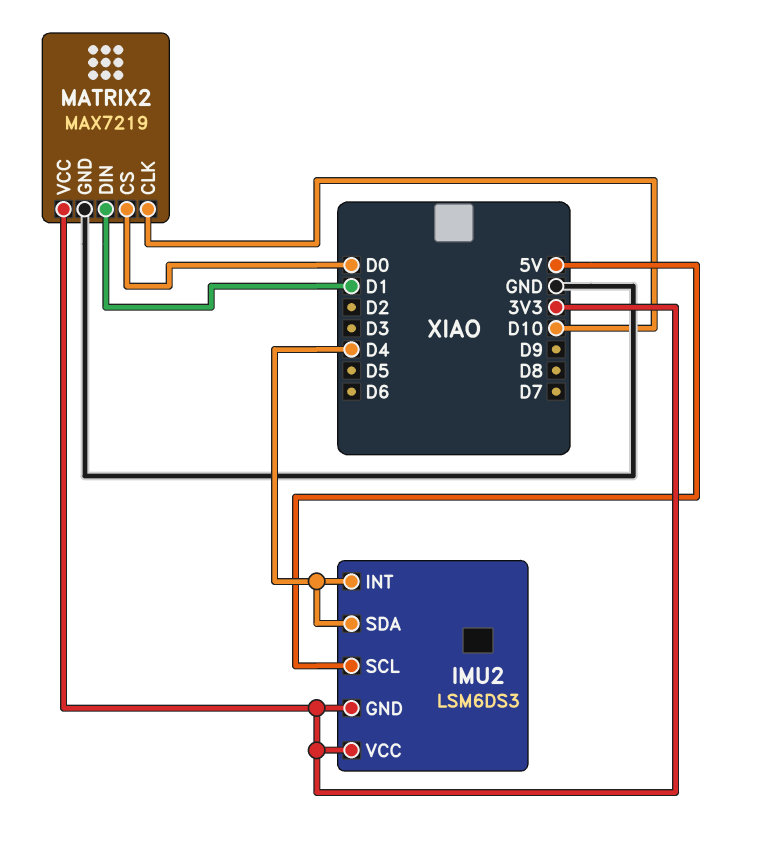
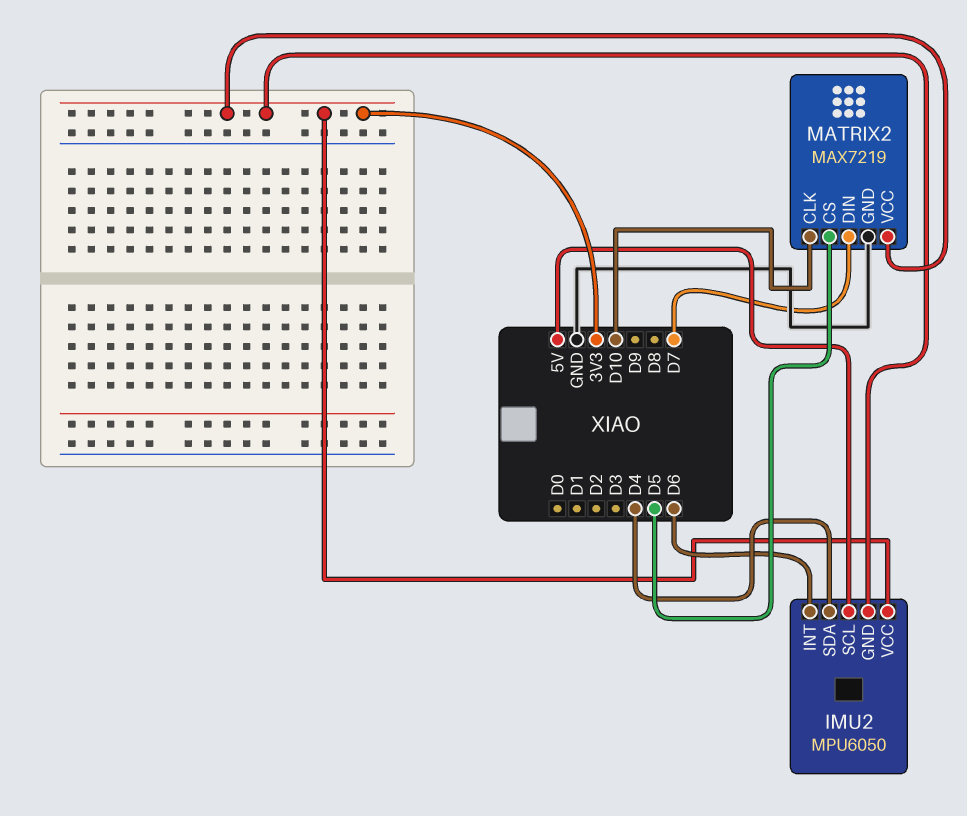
IMU2: LSM6DS3 -> MPU6050
IMU2 pin INT: D4 -> D6
MATRIX2 pin CS: D0 -> D5
MATRIX2 pin DIN: D1 -> D7

